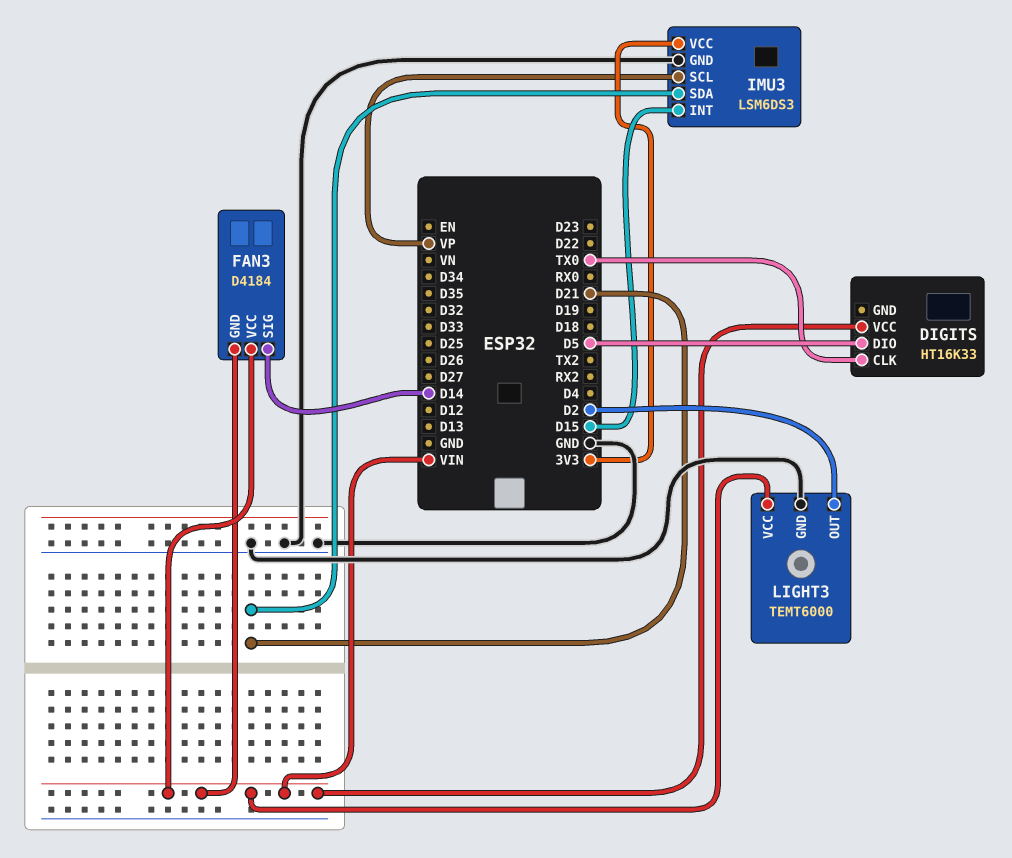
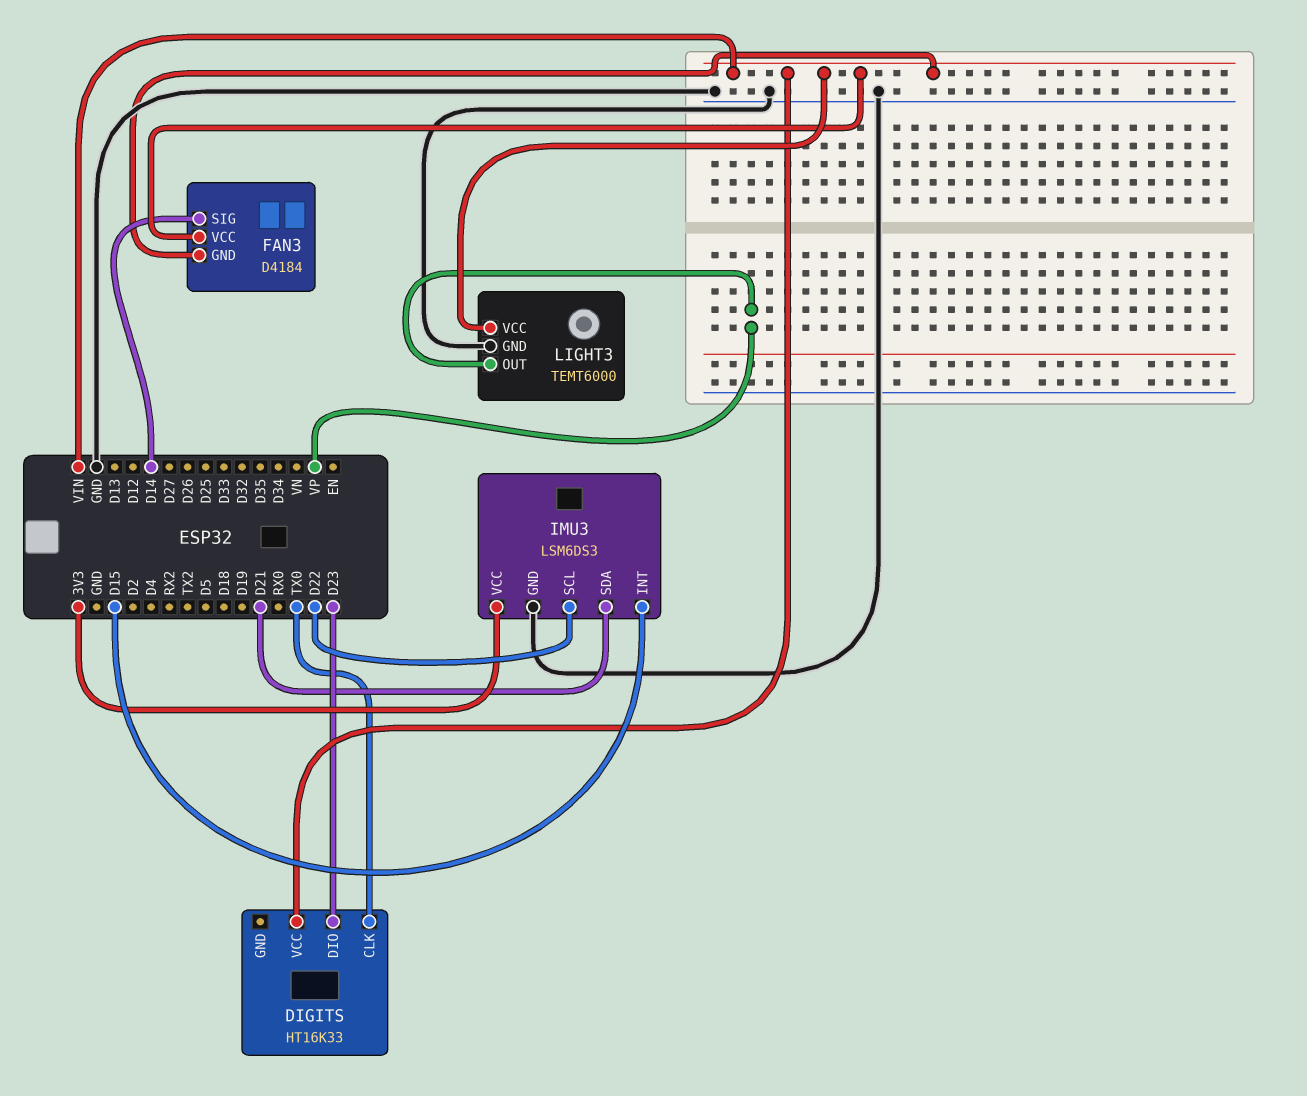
DIGITS pin DIO: D5 -> D23
IMU3 pin SCL: VP -> D22
LIGHT3 pin OUT: D2 -> VP

